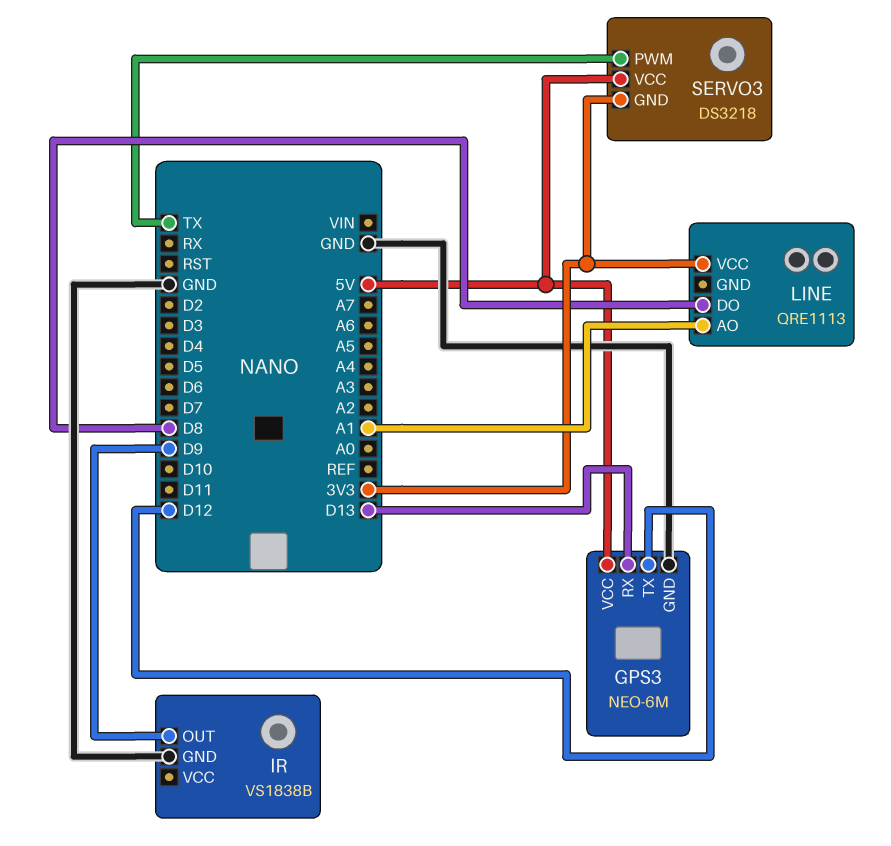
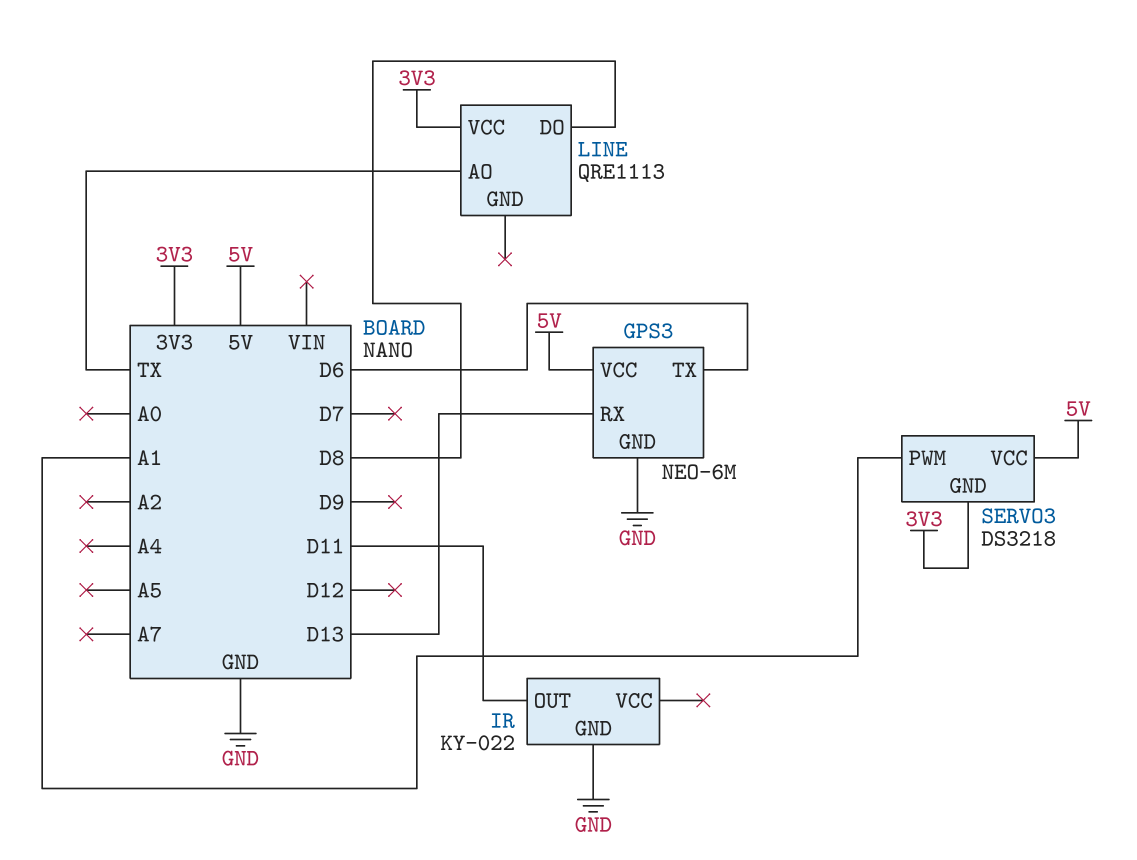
GPS3 pin TX: D12 -> D6
IR: VS1838B -> KY-022
IR pin OUT: D9 -> D11
LINE pin AO: A1 -> TX
SERVO3 pin PWM: TX -> A1

